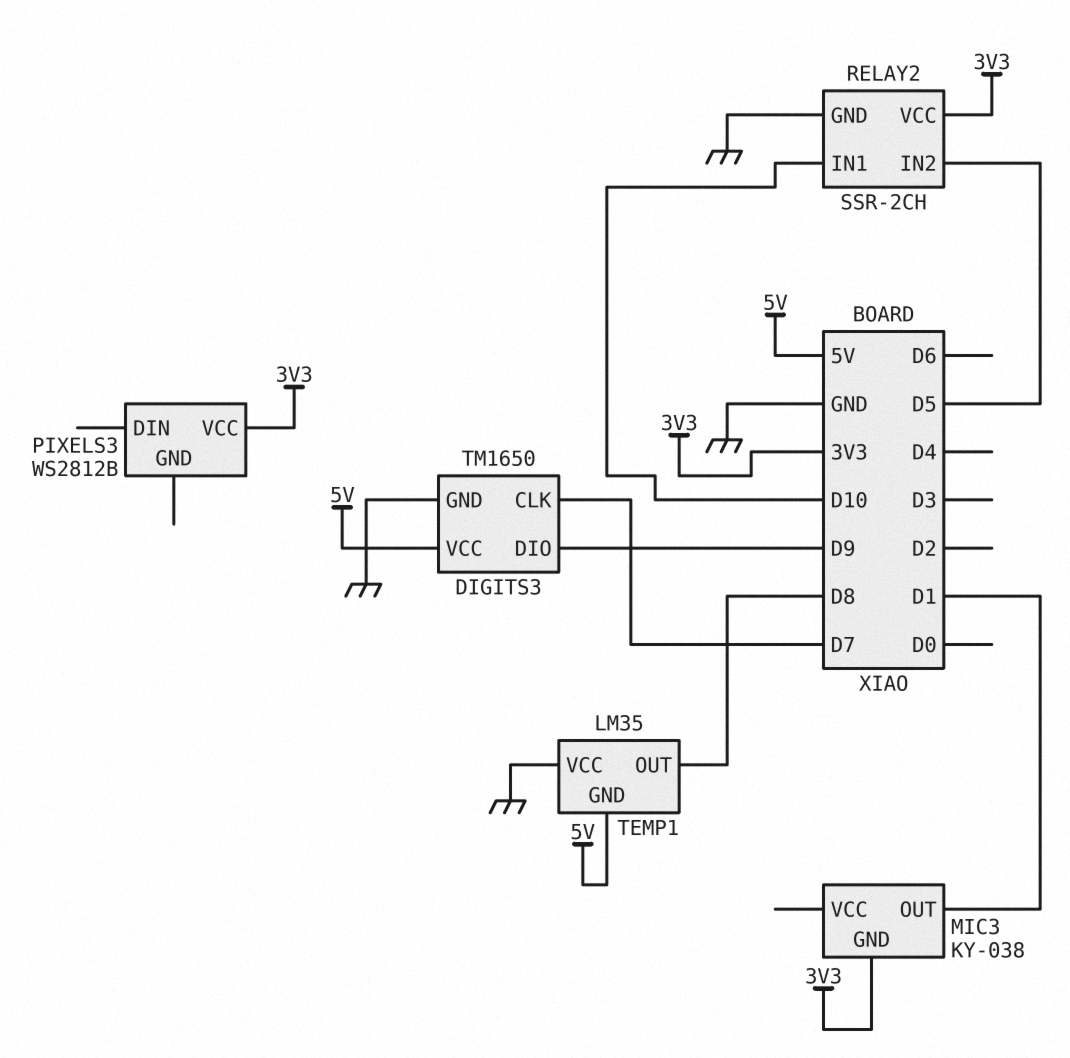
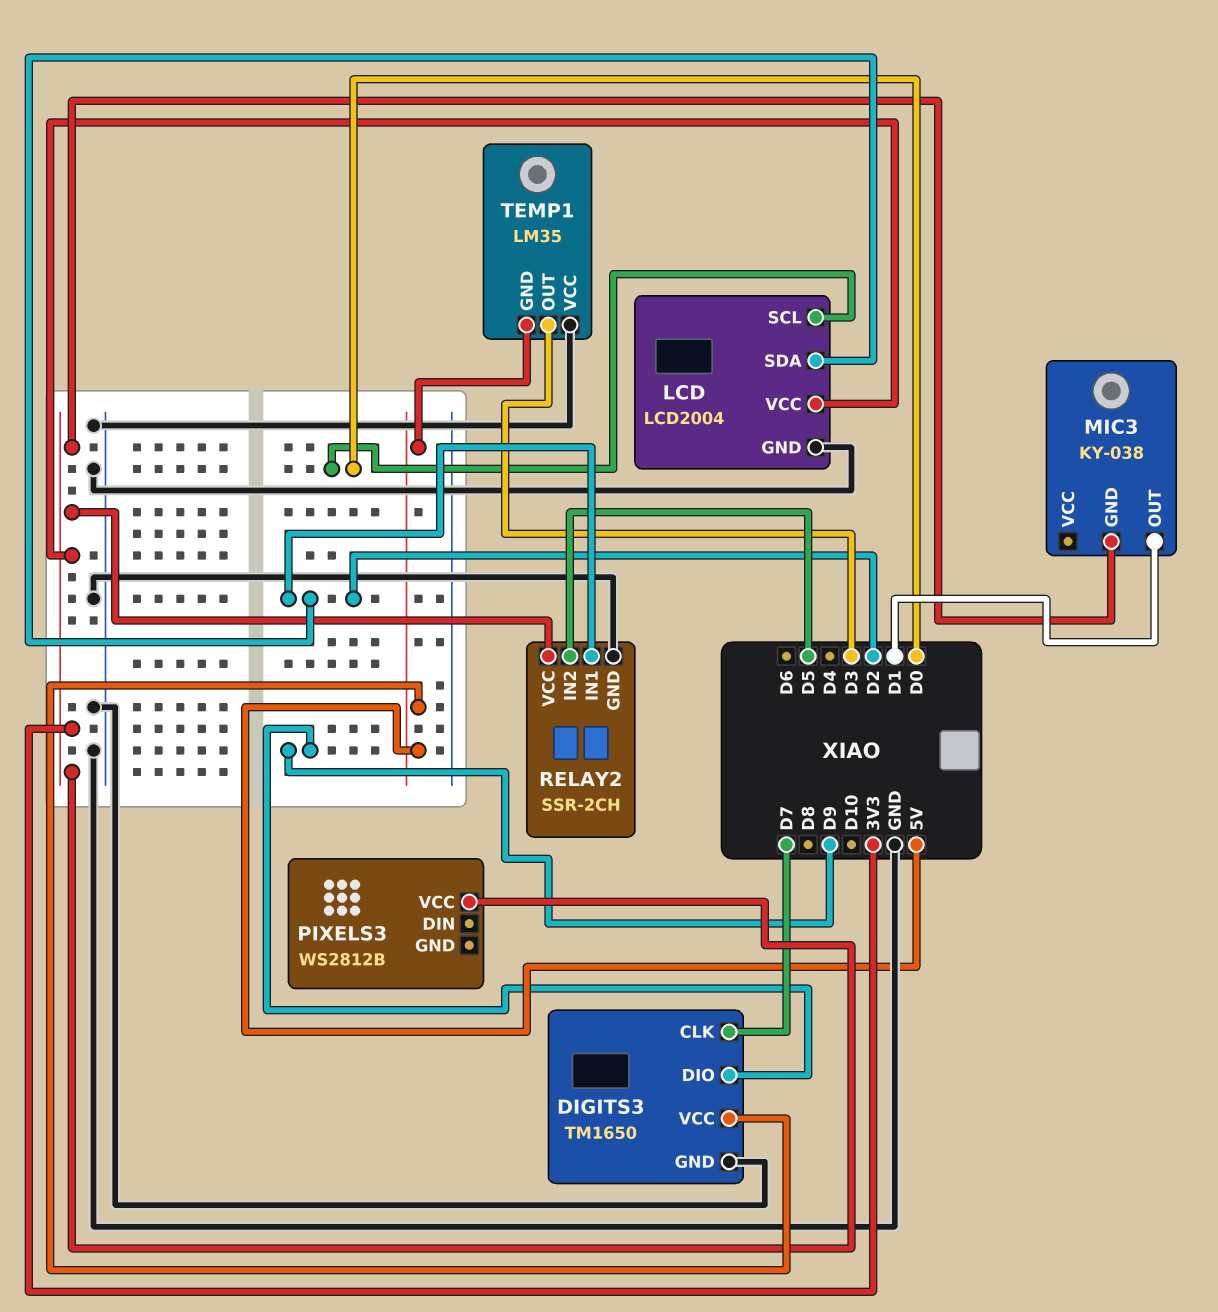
LCD: none -> LCD2004
LCD pin GND: none -> GND
LCD pin SCL: none -> D0
LCD pin SDA: none -> D2
LCD pin VCC: none -> 3V3
RELAY2 pin IN1: D10 -> D2
TEMP1 pin OUT: D8 -> D3

